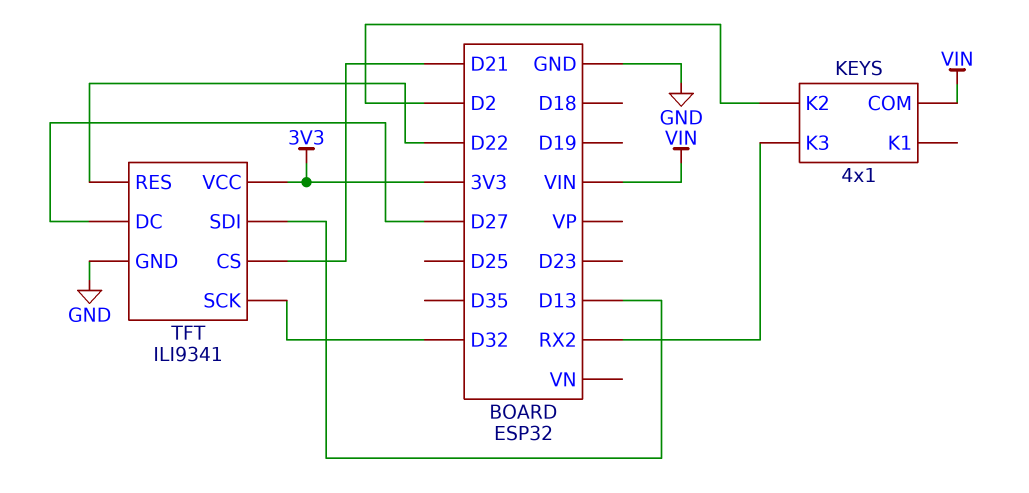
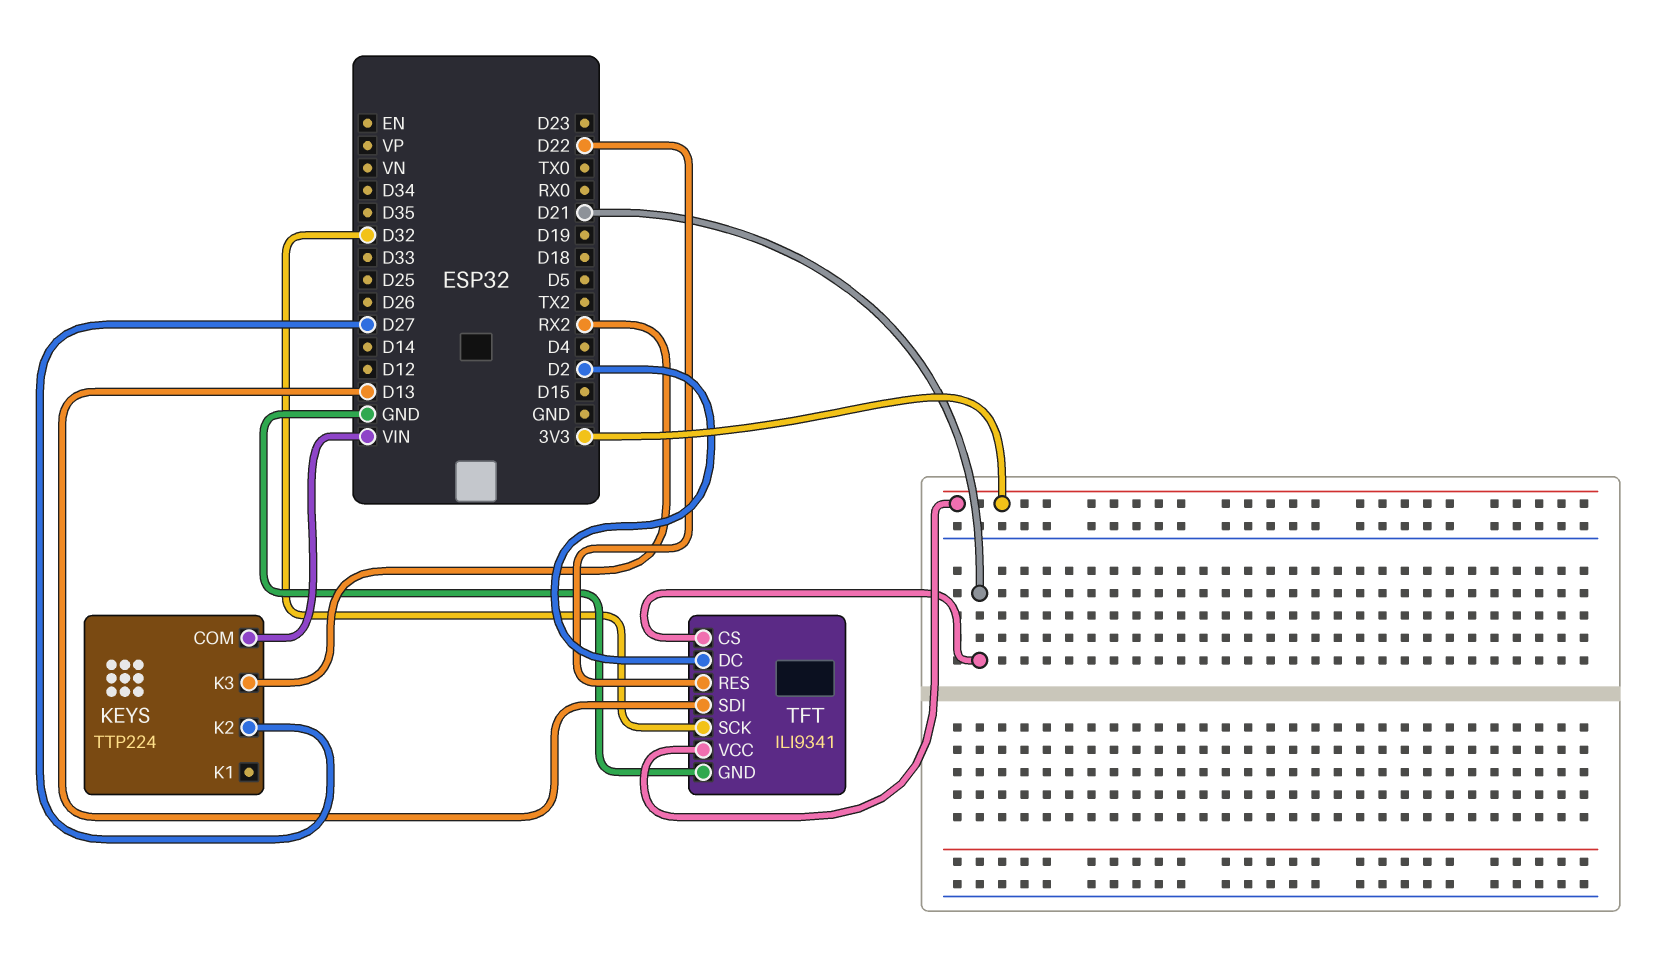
KEYS: 4x1 -> TTP224
KEYS pin K2: D2 -> D27
TFT pin DC: D27 -> D2

